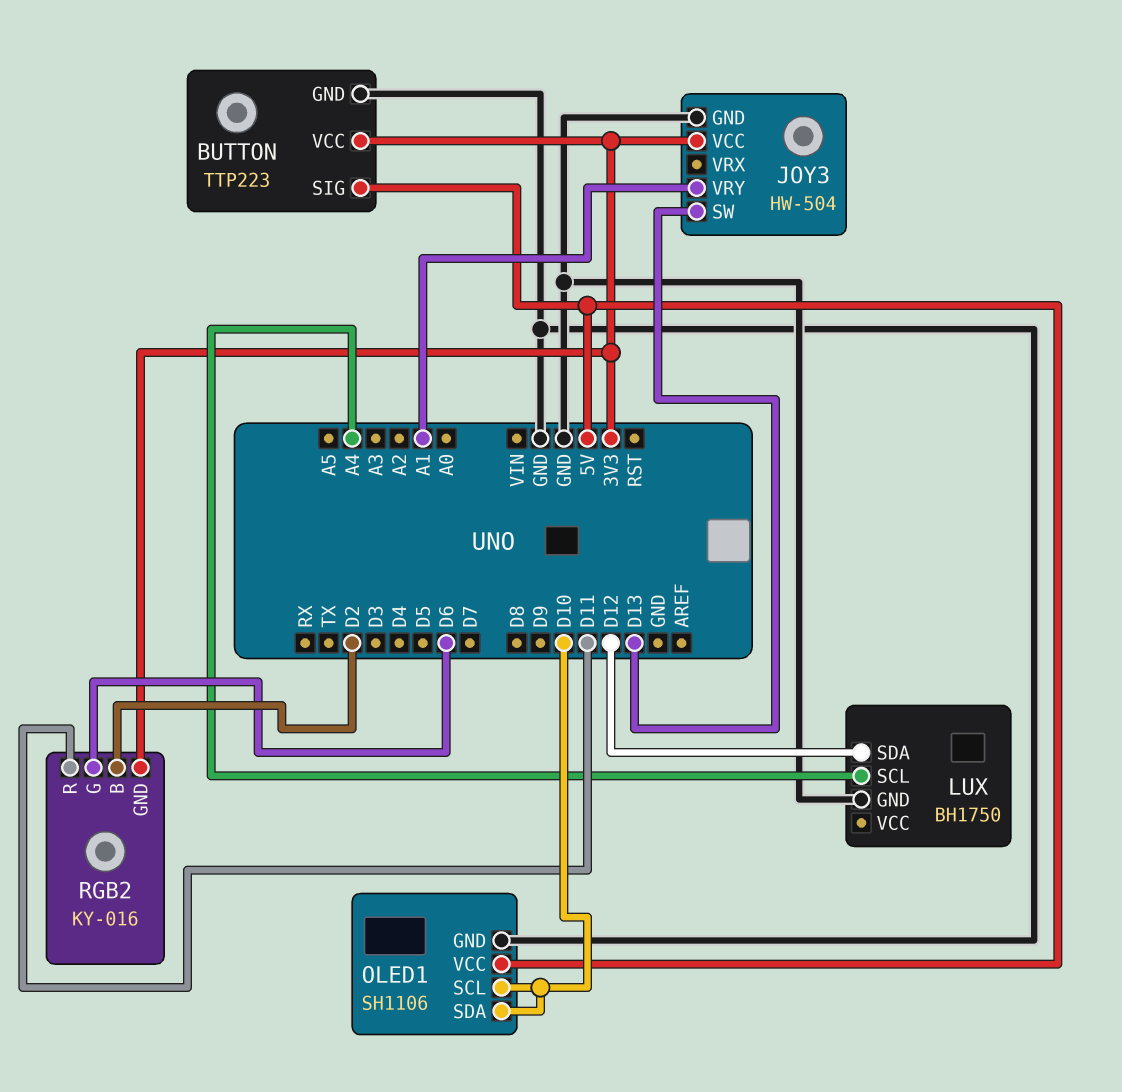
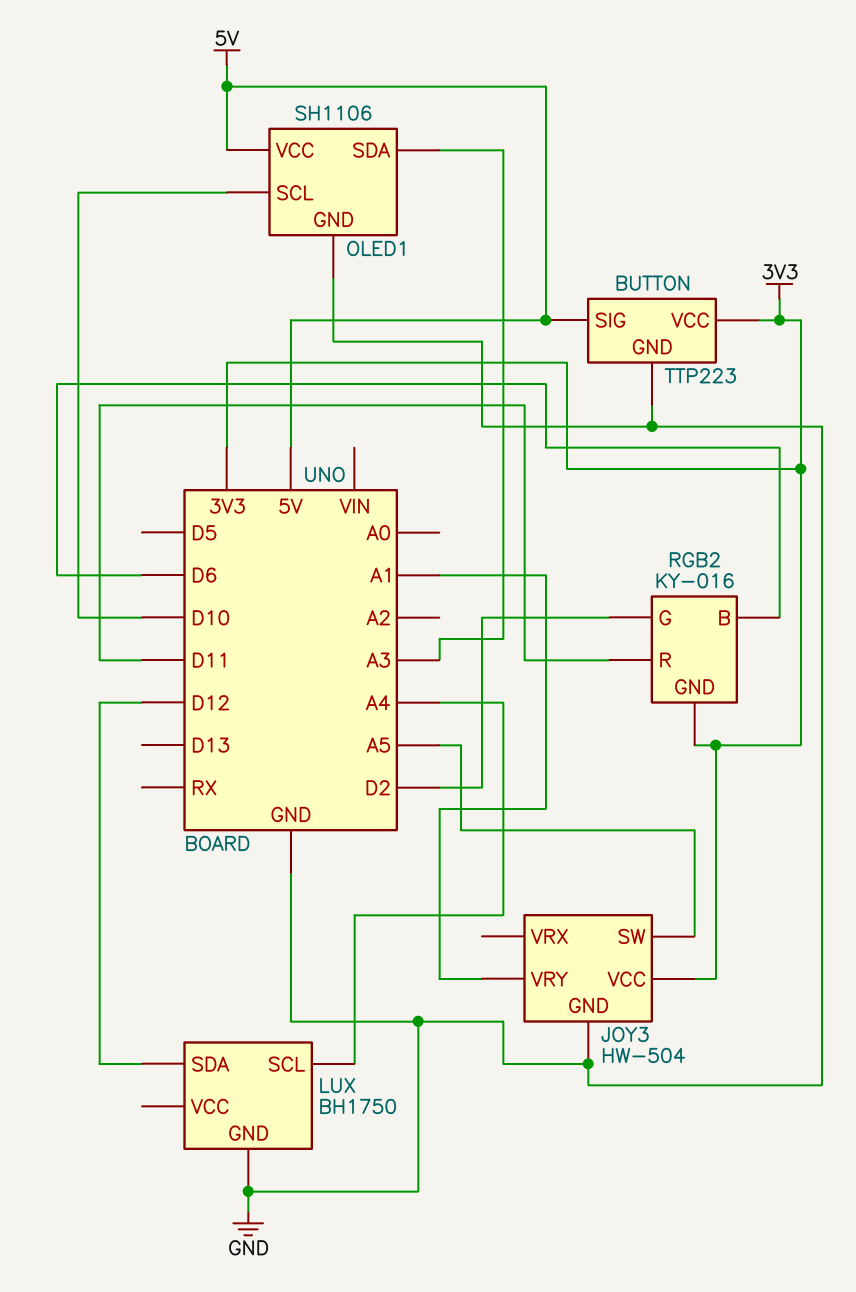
JOY3 pin SW: D13 -> A5
OLED1 pin SDA: D10 -> A3
RGB2 pin B: D2 -> D6
RGB2 pin G: D6 -> D2

